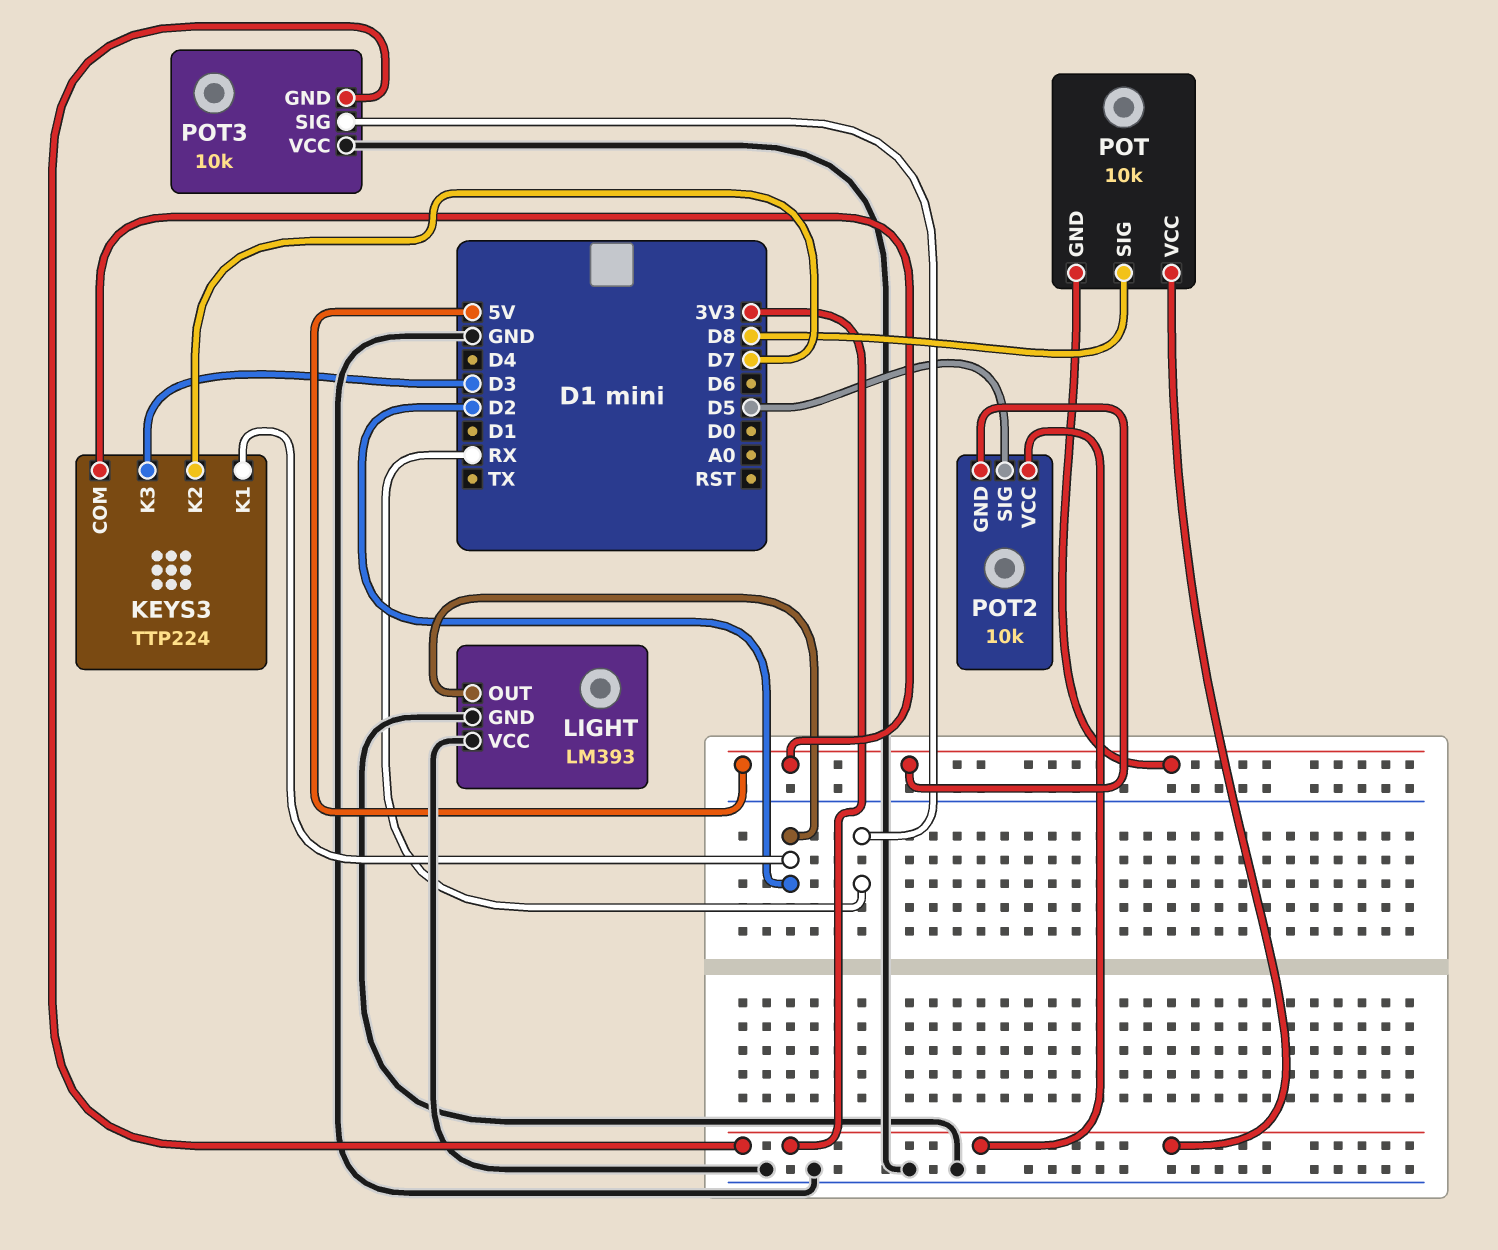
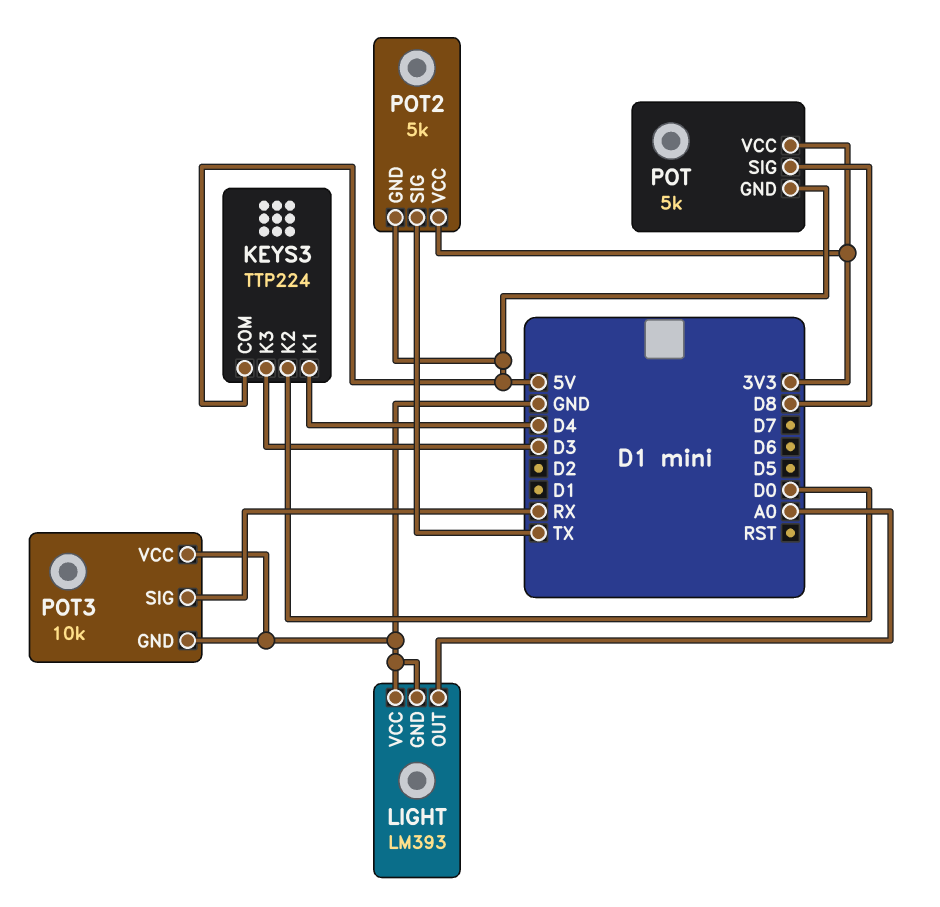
KEYS3 pin K1: D2 -> D4
KEYS3 pin K2: D7 -> D0
LIGHT pin OUT: D2 -> A0
POT: 10k -> 5k
POT2: 10k -> 5k
POT2 pin SIG: D5 -> TX
POT3 pin GND: 3V3 -> GND

